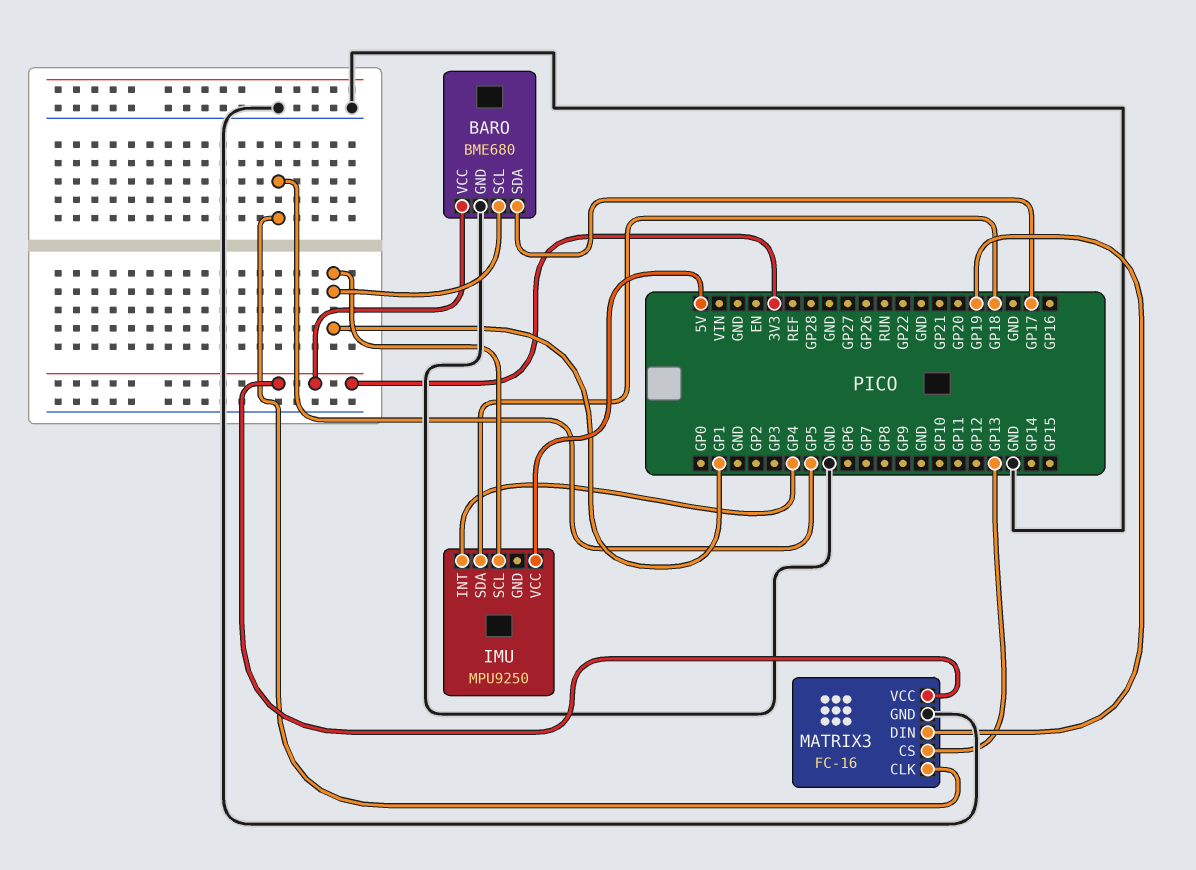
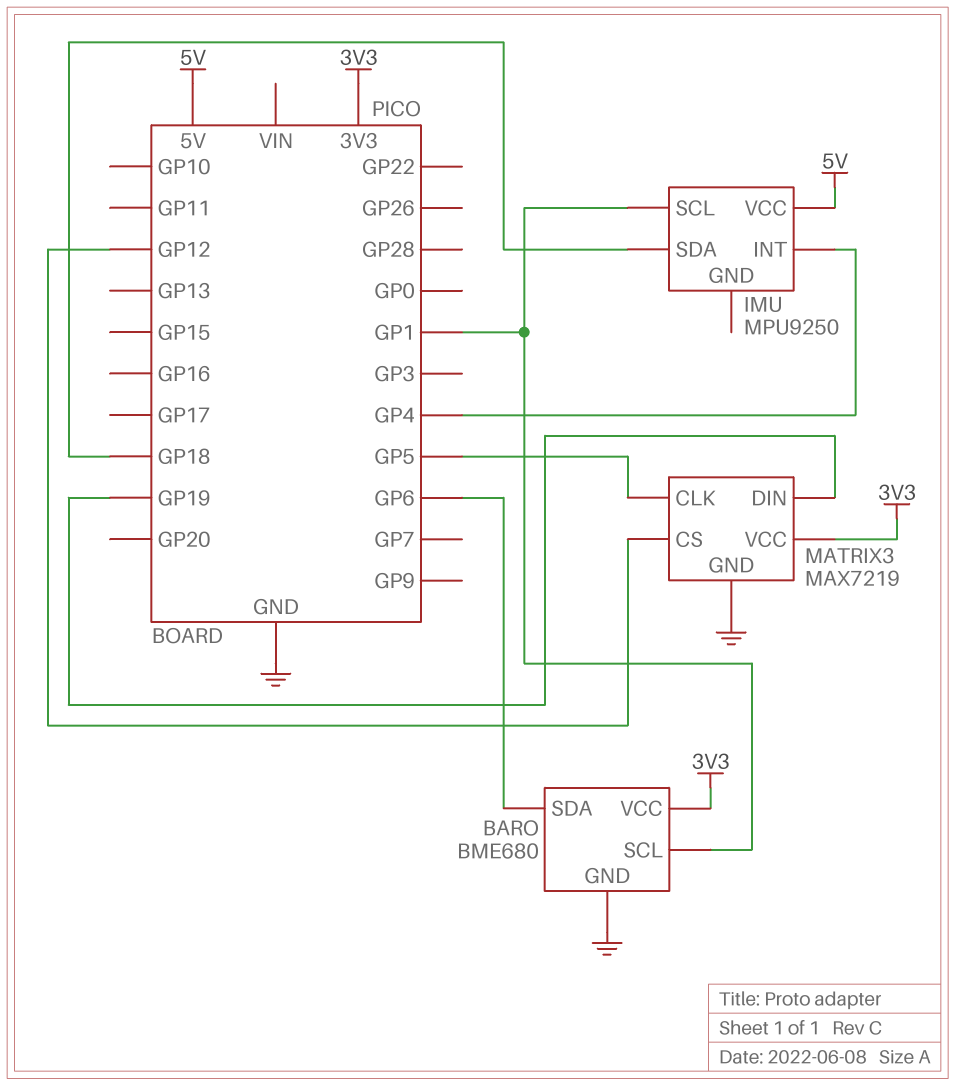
BARO pin SDA: GP17 -> GP6
MATRIX3: FC-16 -> MAX7219
MATRIX3 pin CS: GP13 -> GP12

